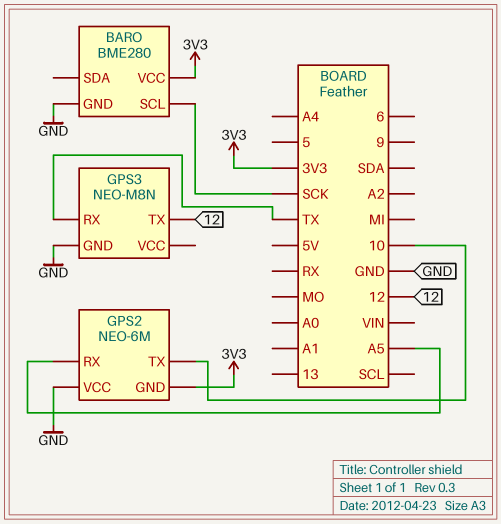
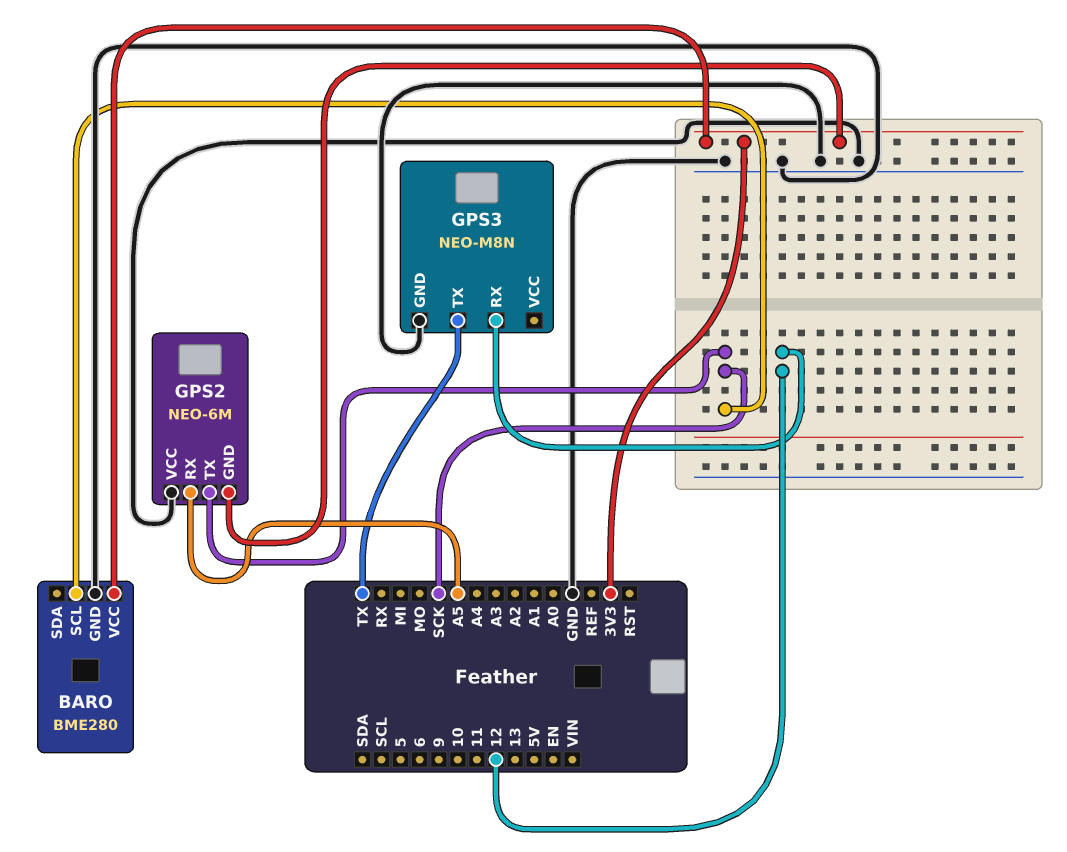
GPS2 pin TX: 10 -> SCK
GPS3 pin RX: TX -> 12
GPS3 pin TX: 12 -> TX

